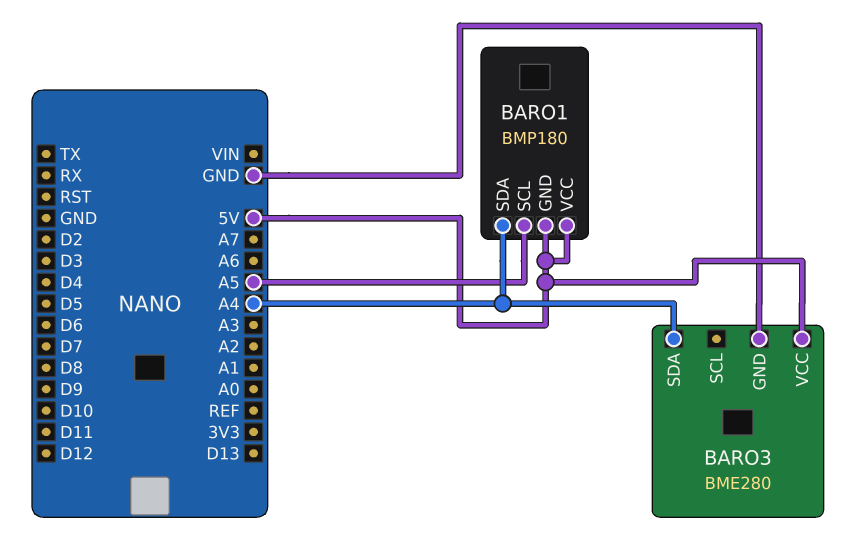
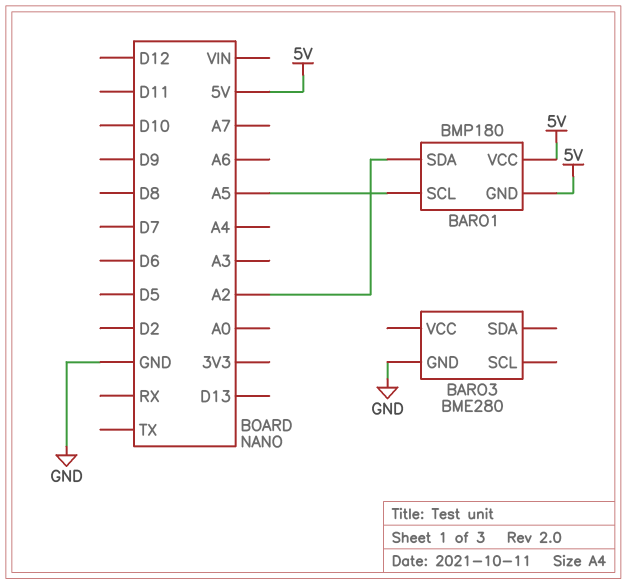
BARO1 pin SDA: A4 -> A2
BARO3 pin SDA: A4 -> none
BARO3 pin VCC: 5V -> none

